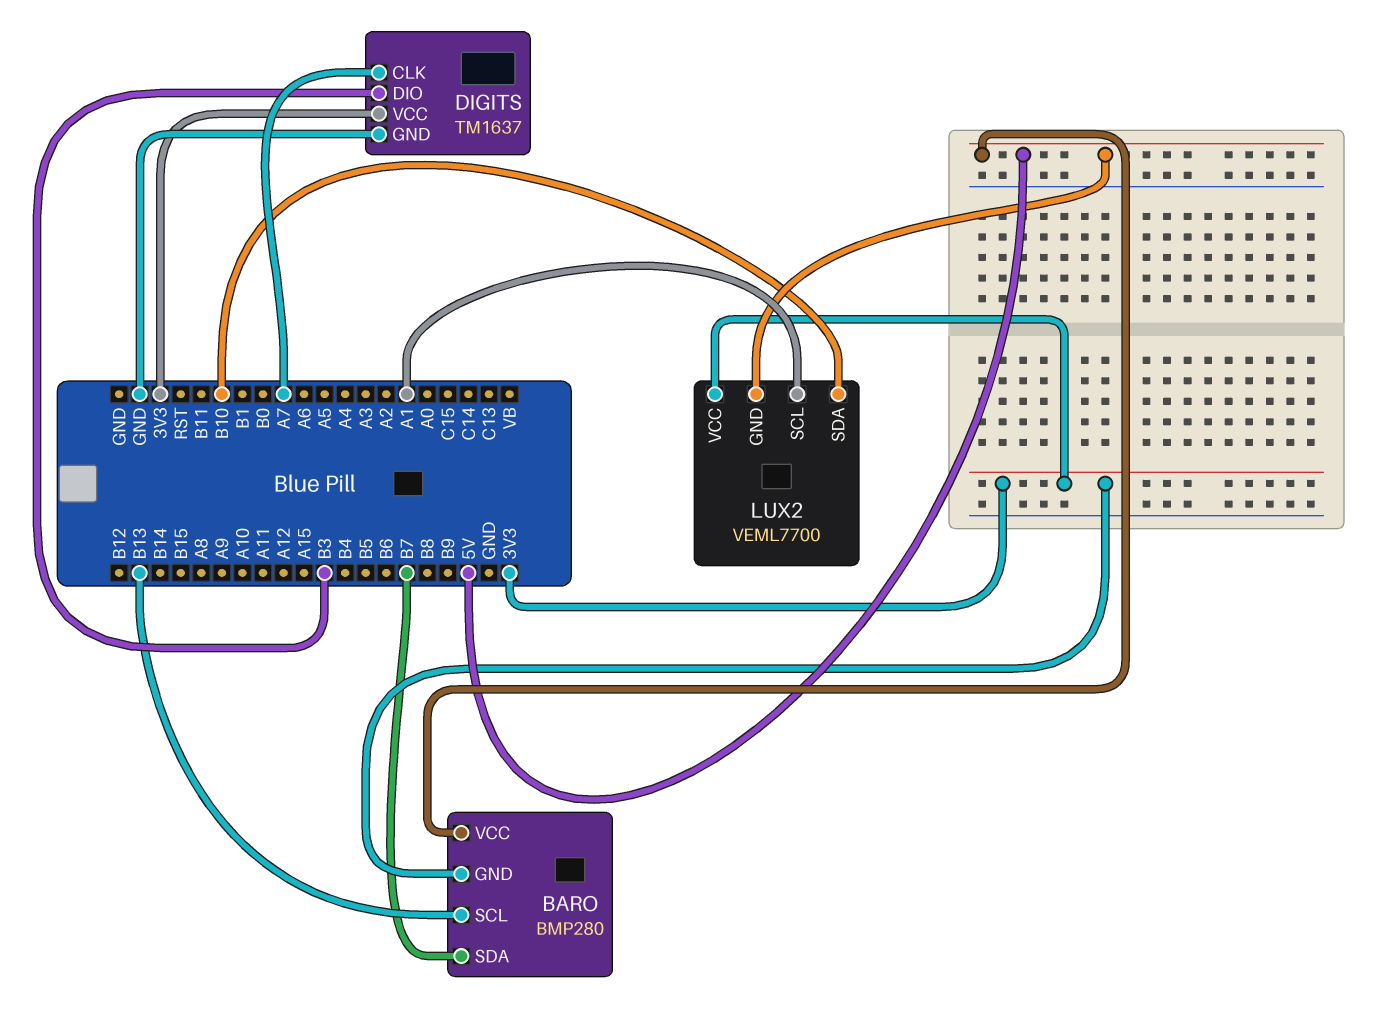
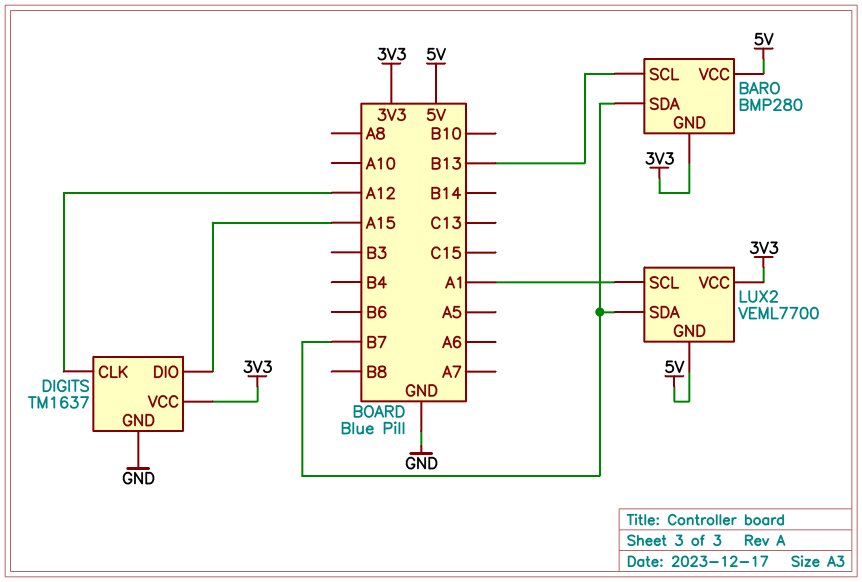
DIGITS pin CLK: A7 -> A12
DIGITS pin DIO: B3 -> A15
LUX2 pin SDA: B10 -> B7

